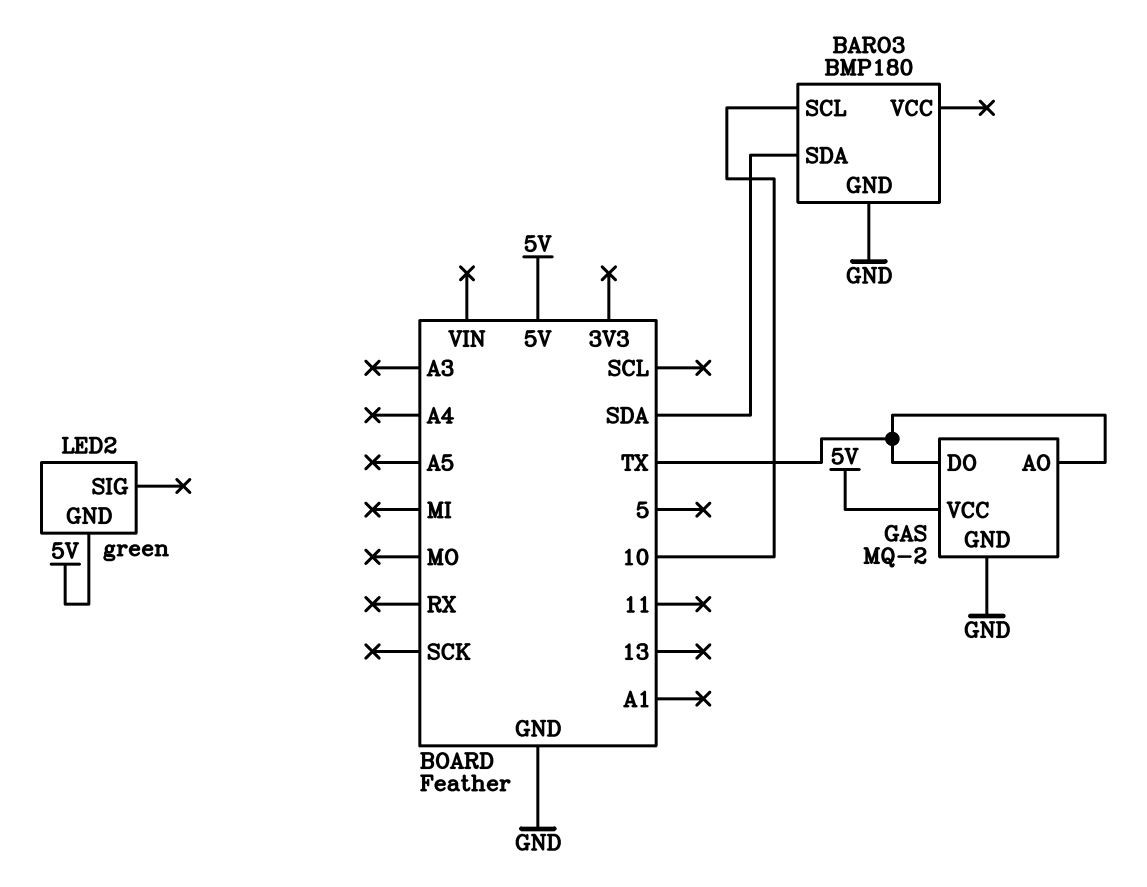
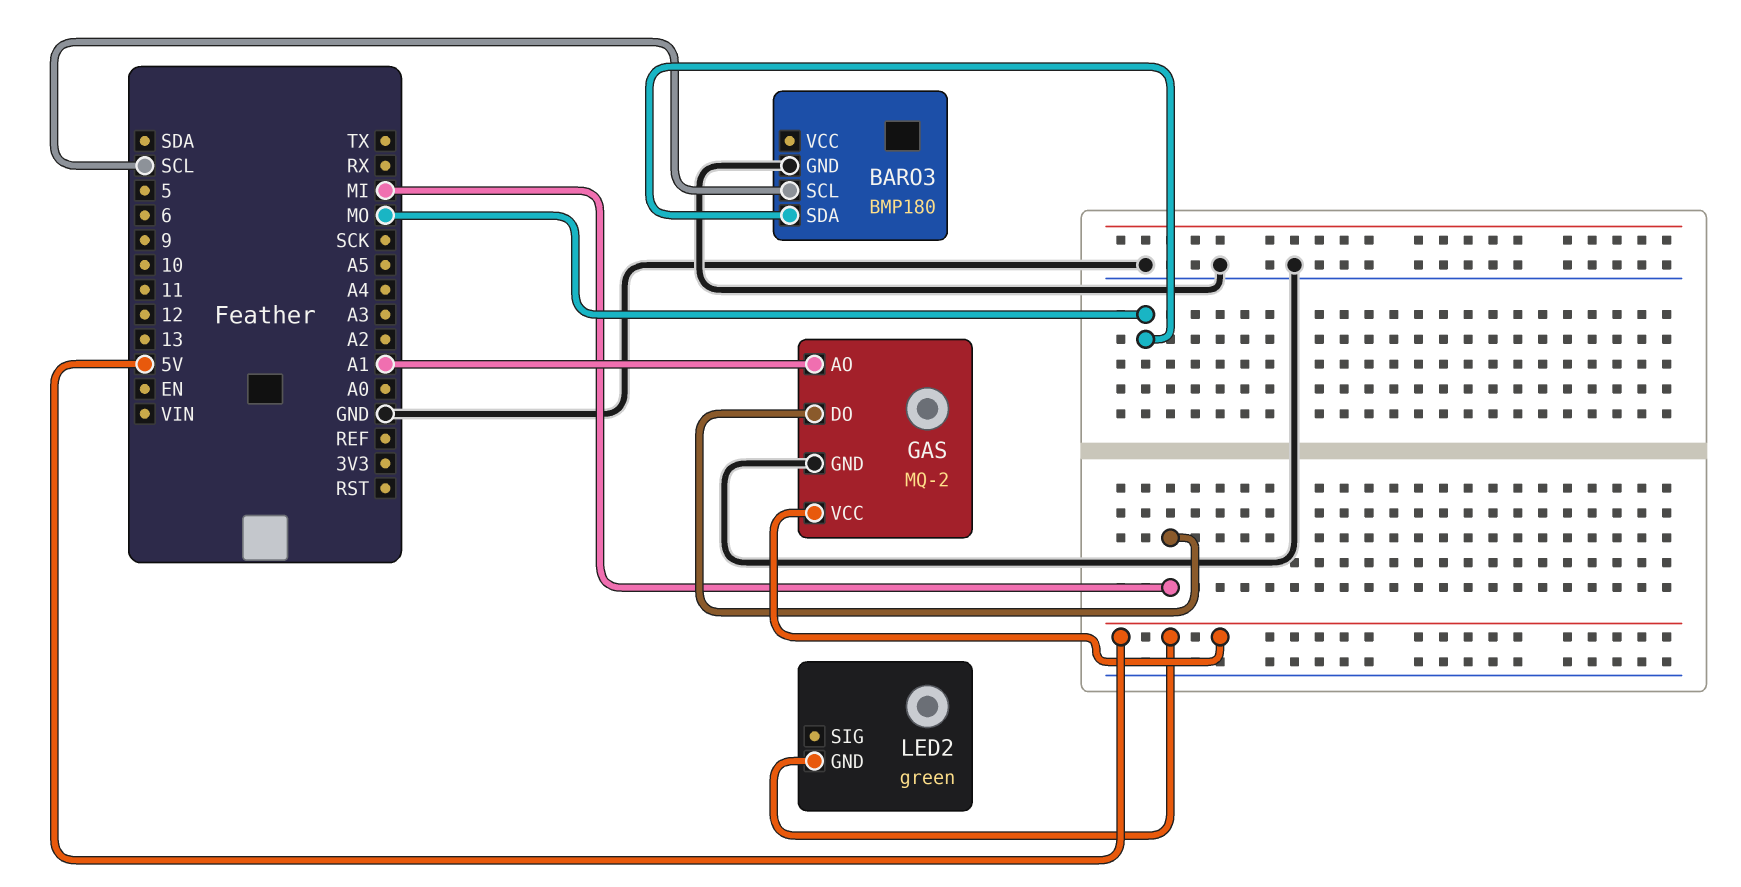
BARO3 pin SCL: 10 -> SCL
BARO3 pin SDA: SDA -> MO
GAS pin AO: TX -> A1
GAS pin DO: TX -> MI

